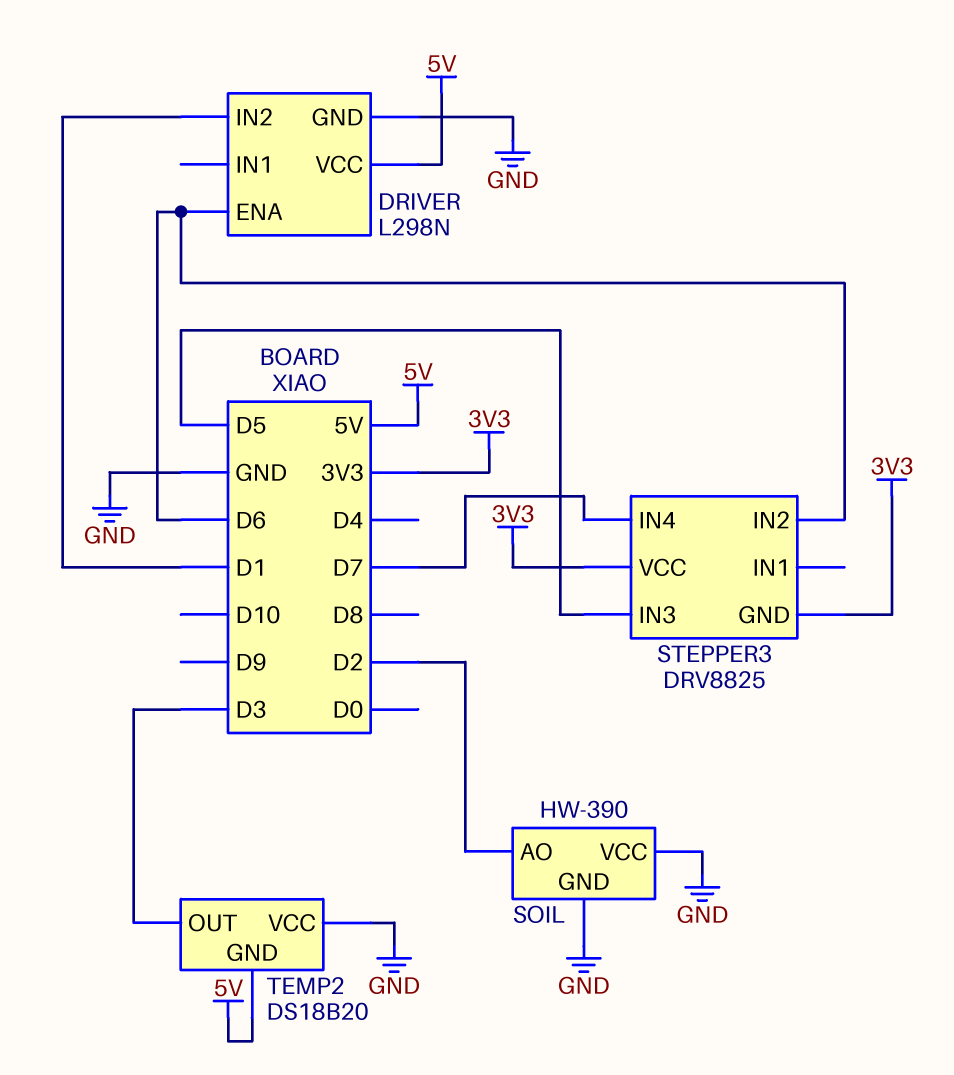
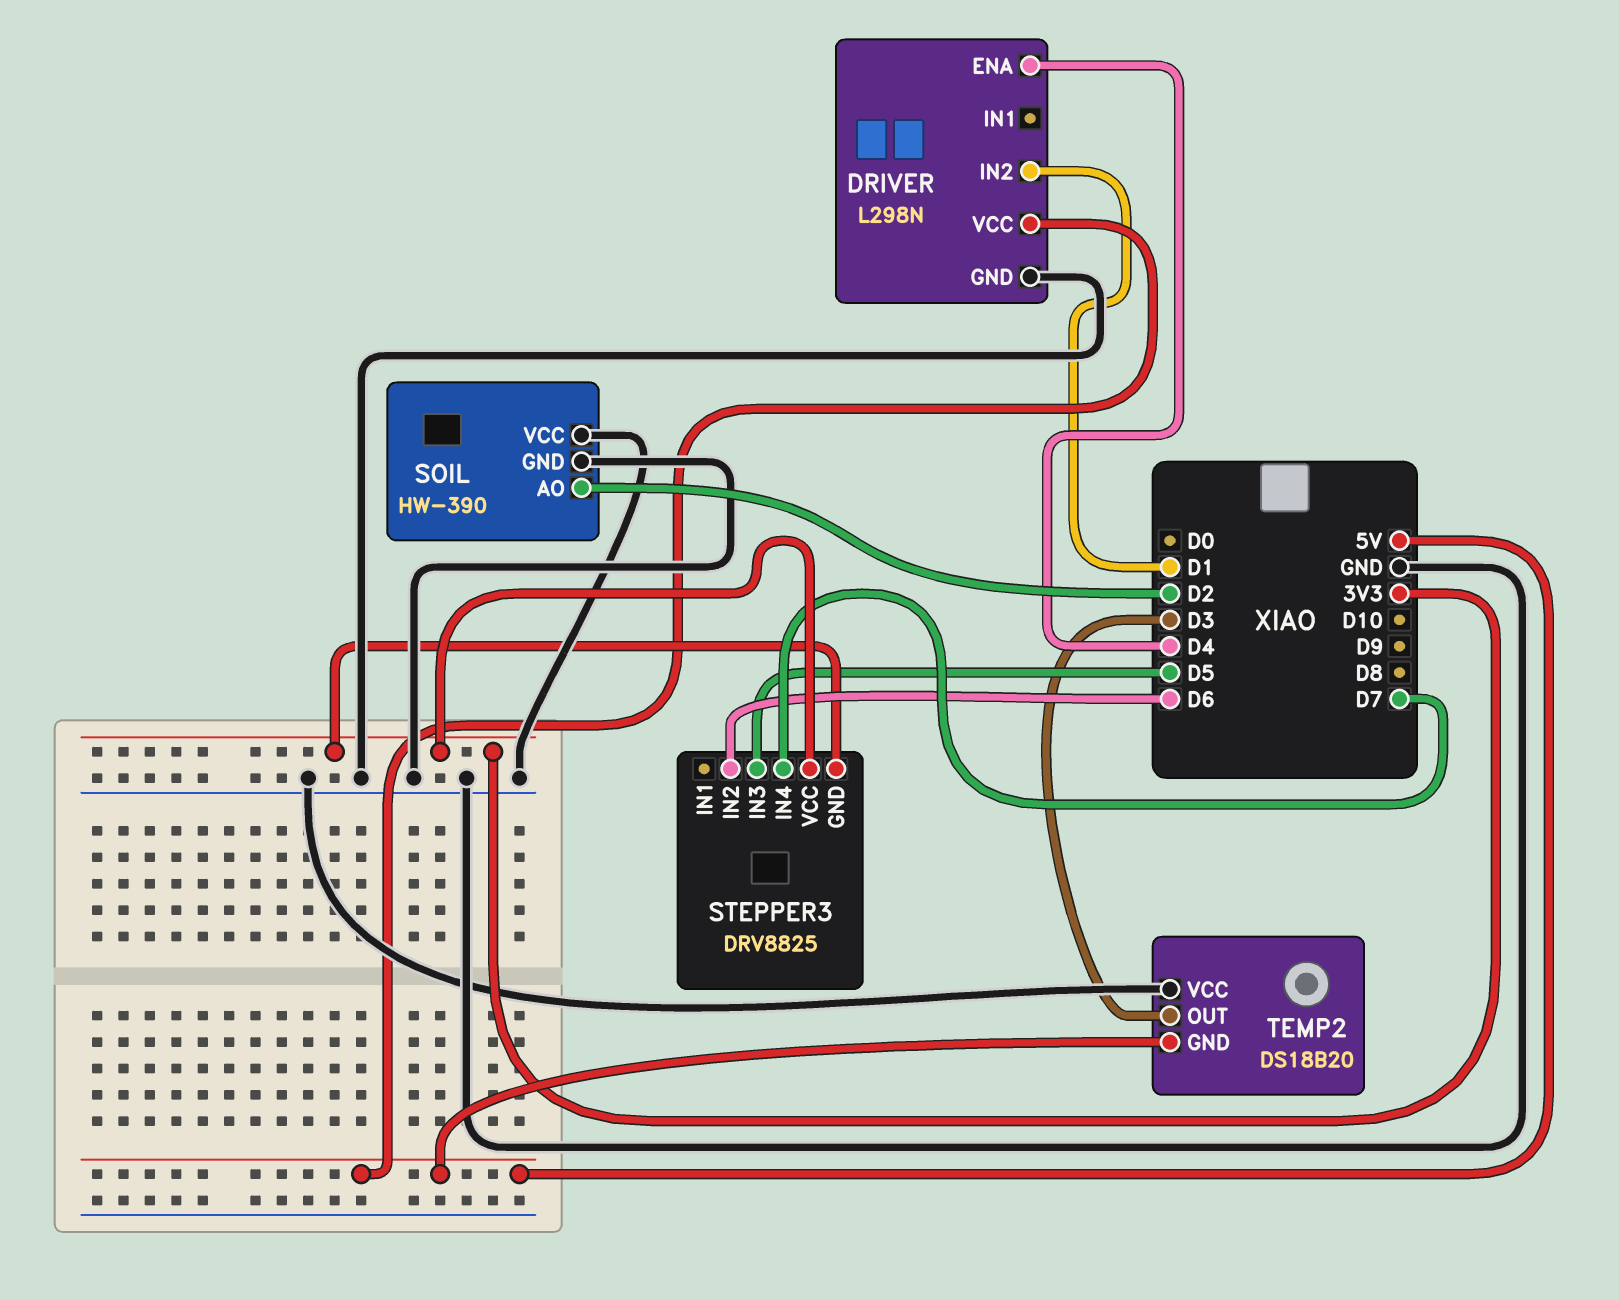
DRIVER pin ENA: D6 -> D4

